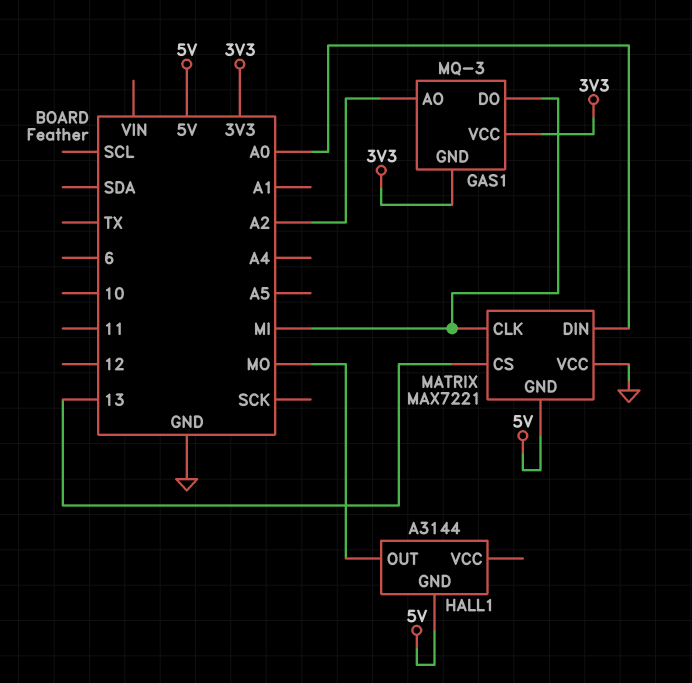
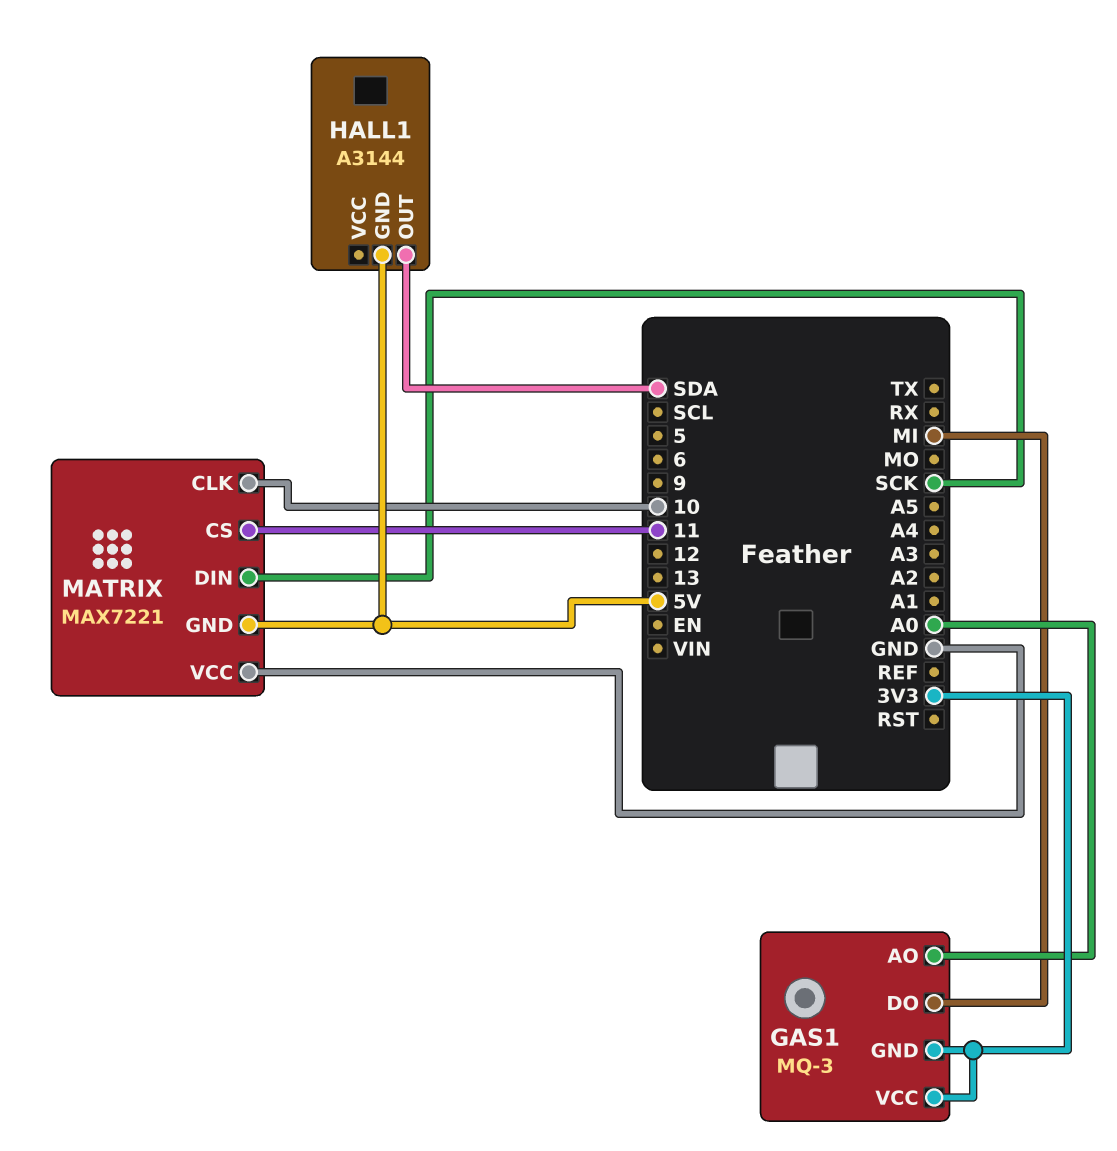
GAS1 pin AO: A2 -> A0
HALL1 pin OUT: MO -> SDA
MATRIX pin CLK: MI -> 10
MATRIX pin CS: 13 -> 11
MATRIX pin DIN: A0 -> SCK

